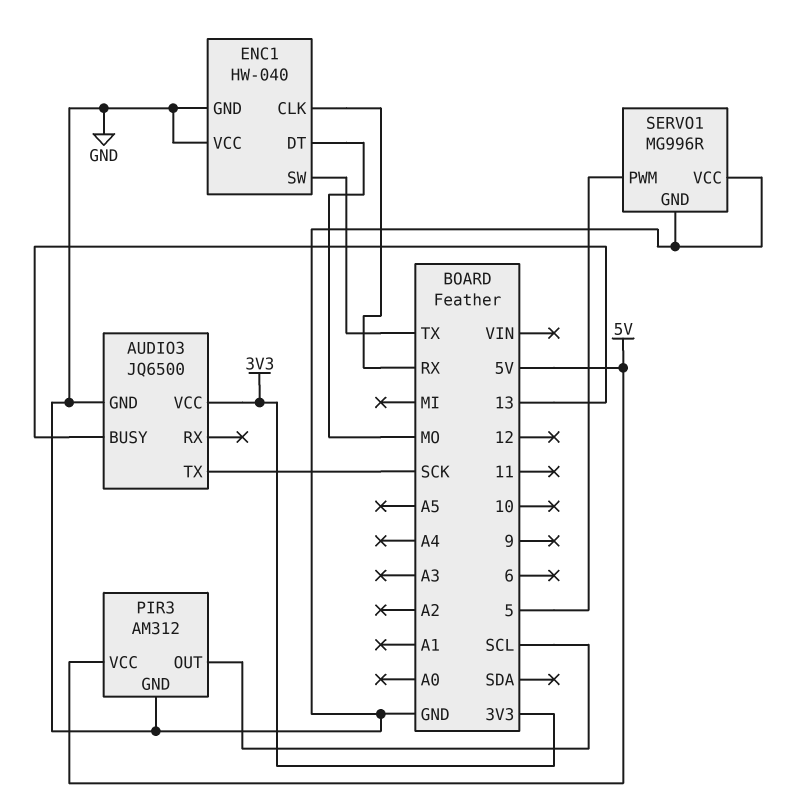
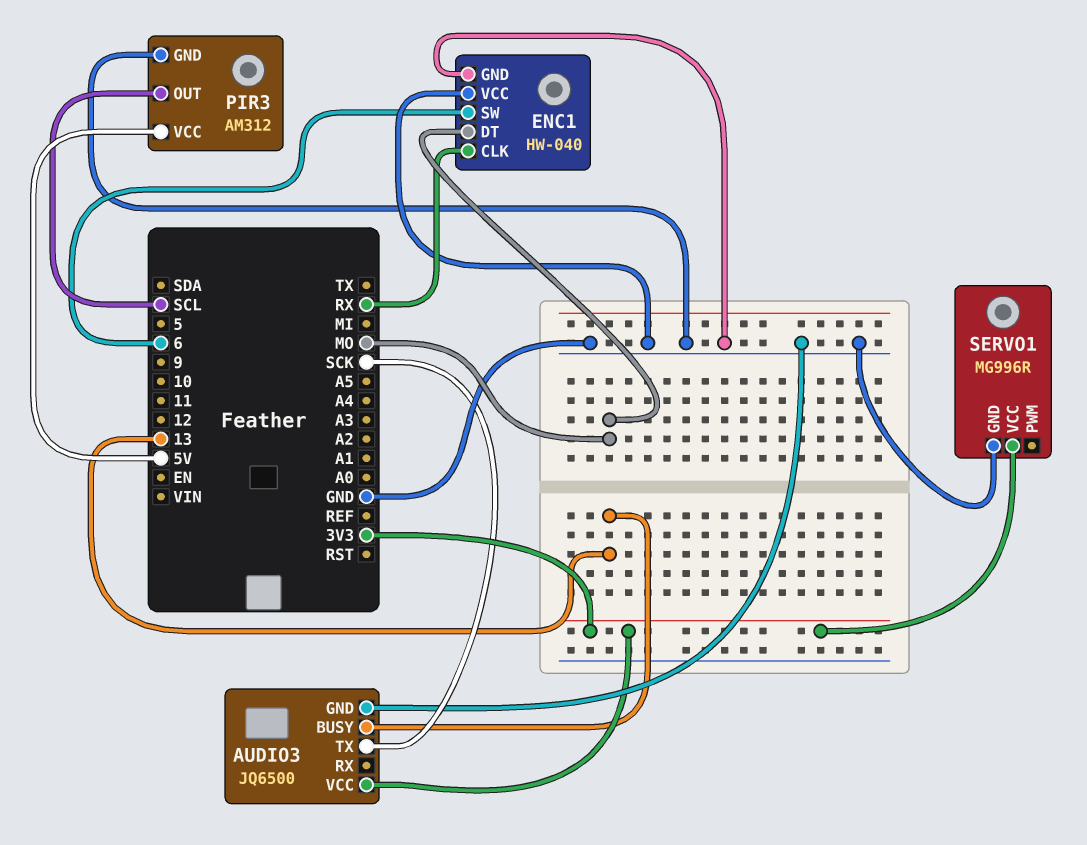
ENC1 pin SW: TX -> 6
SERVO1 pin PWM: 5 -> none
SERVO1 pin VCC: GND -> 3V3

